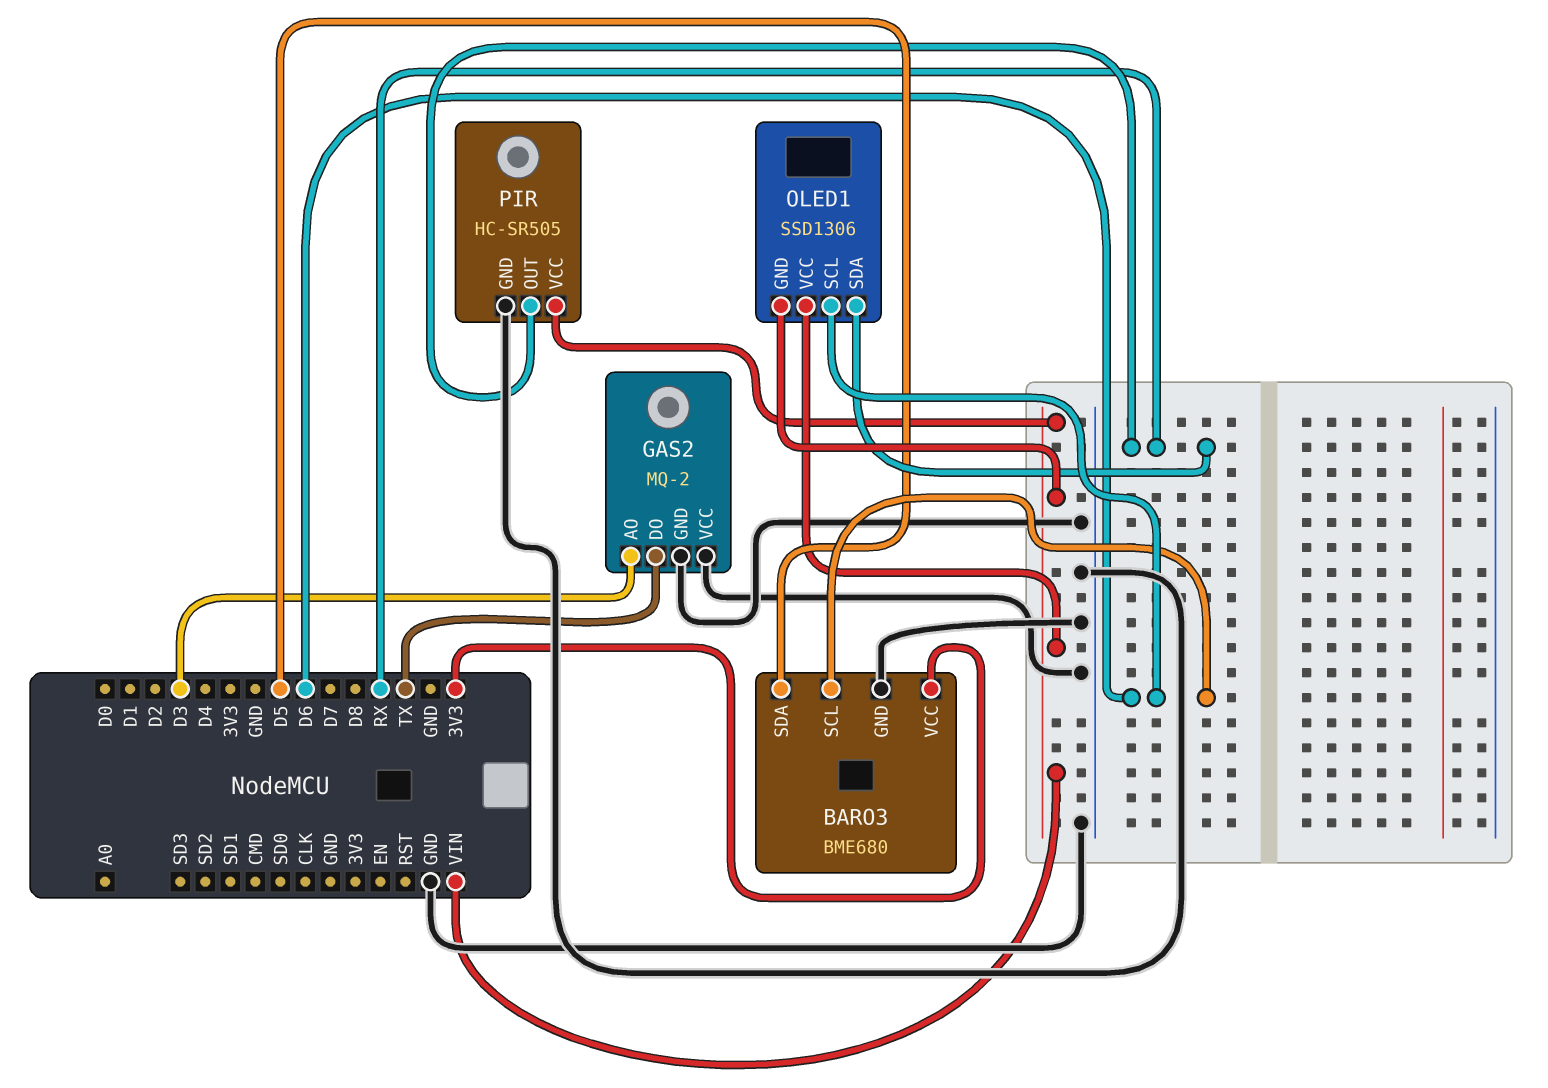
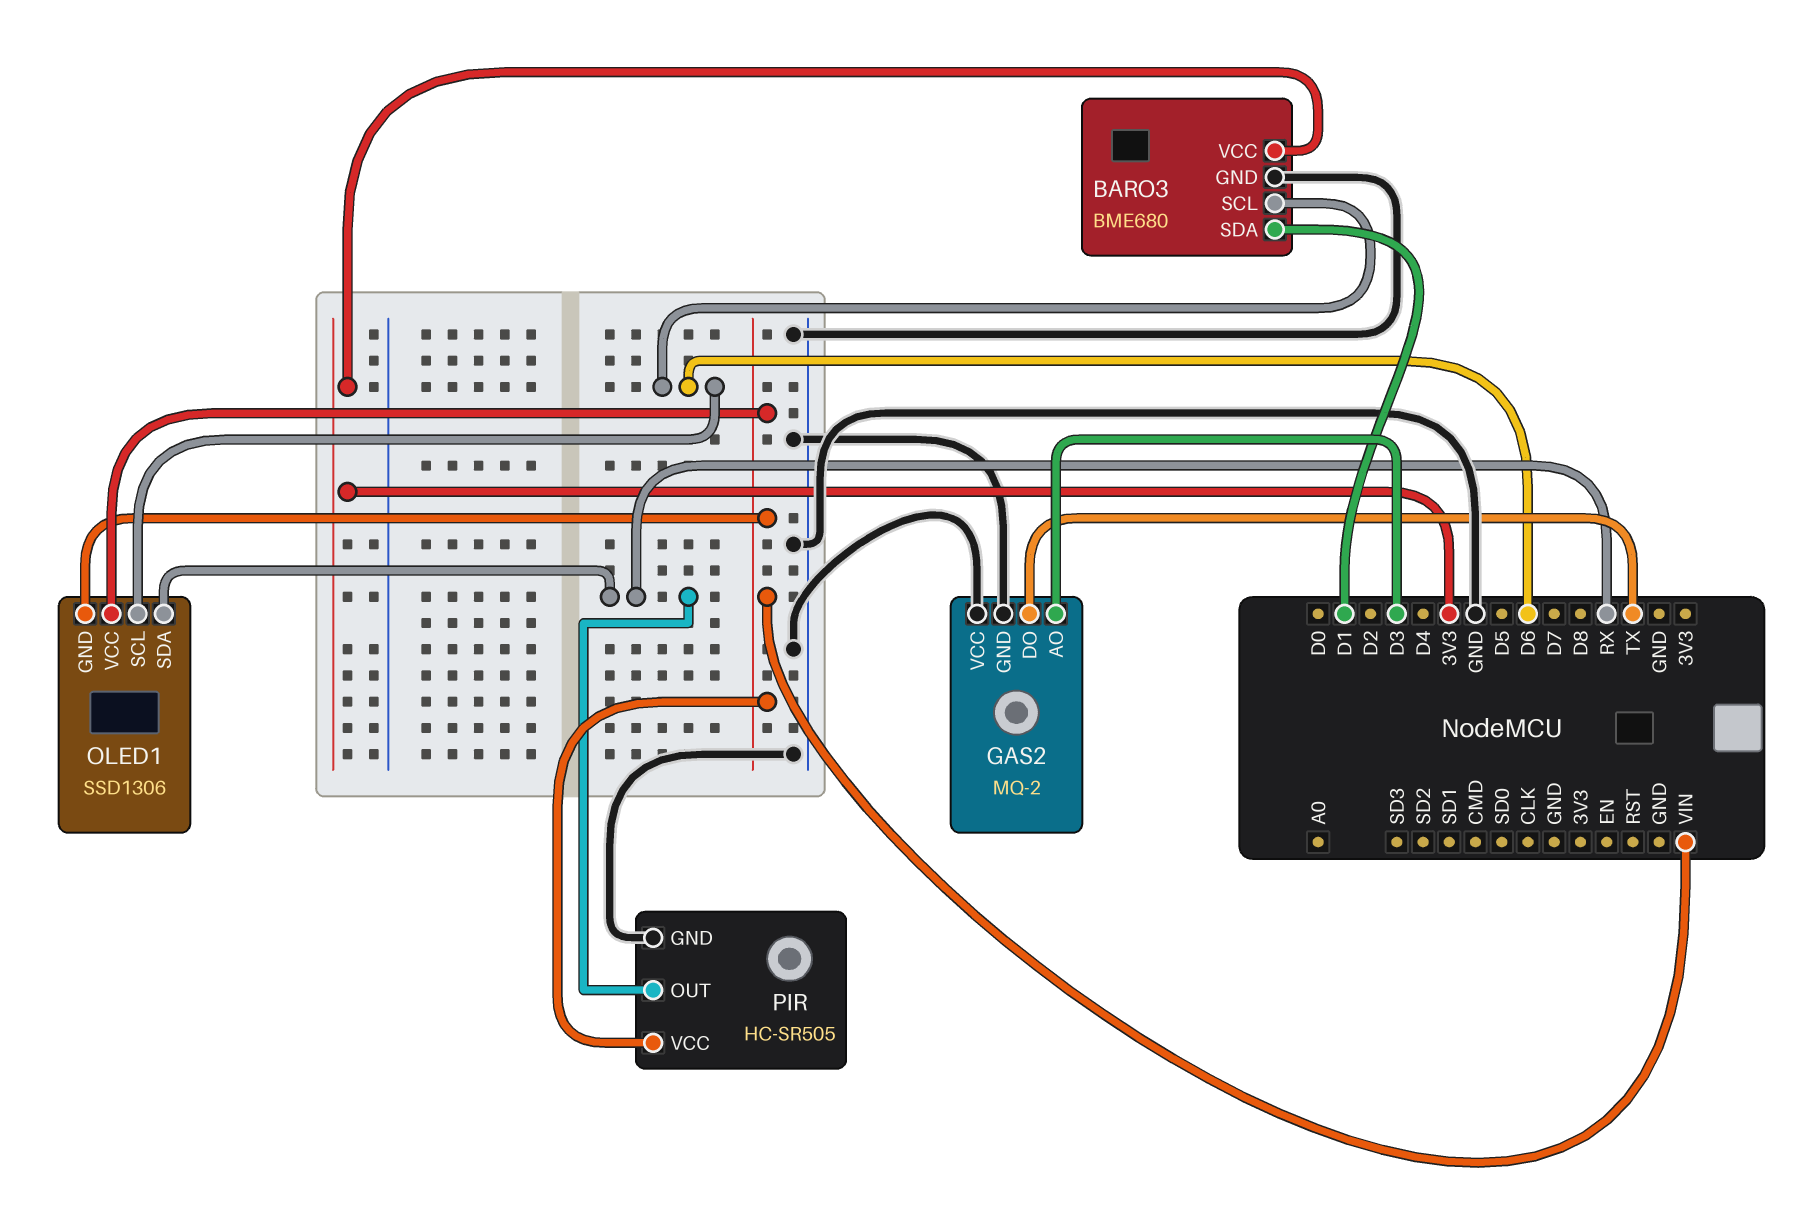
BARO3 pin SDA: D5 -> D1

